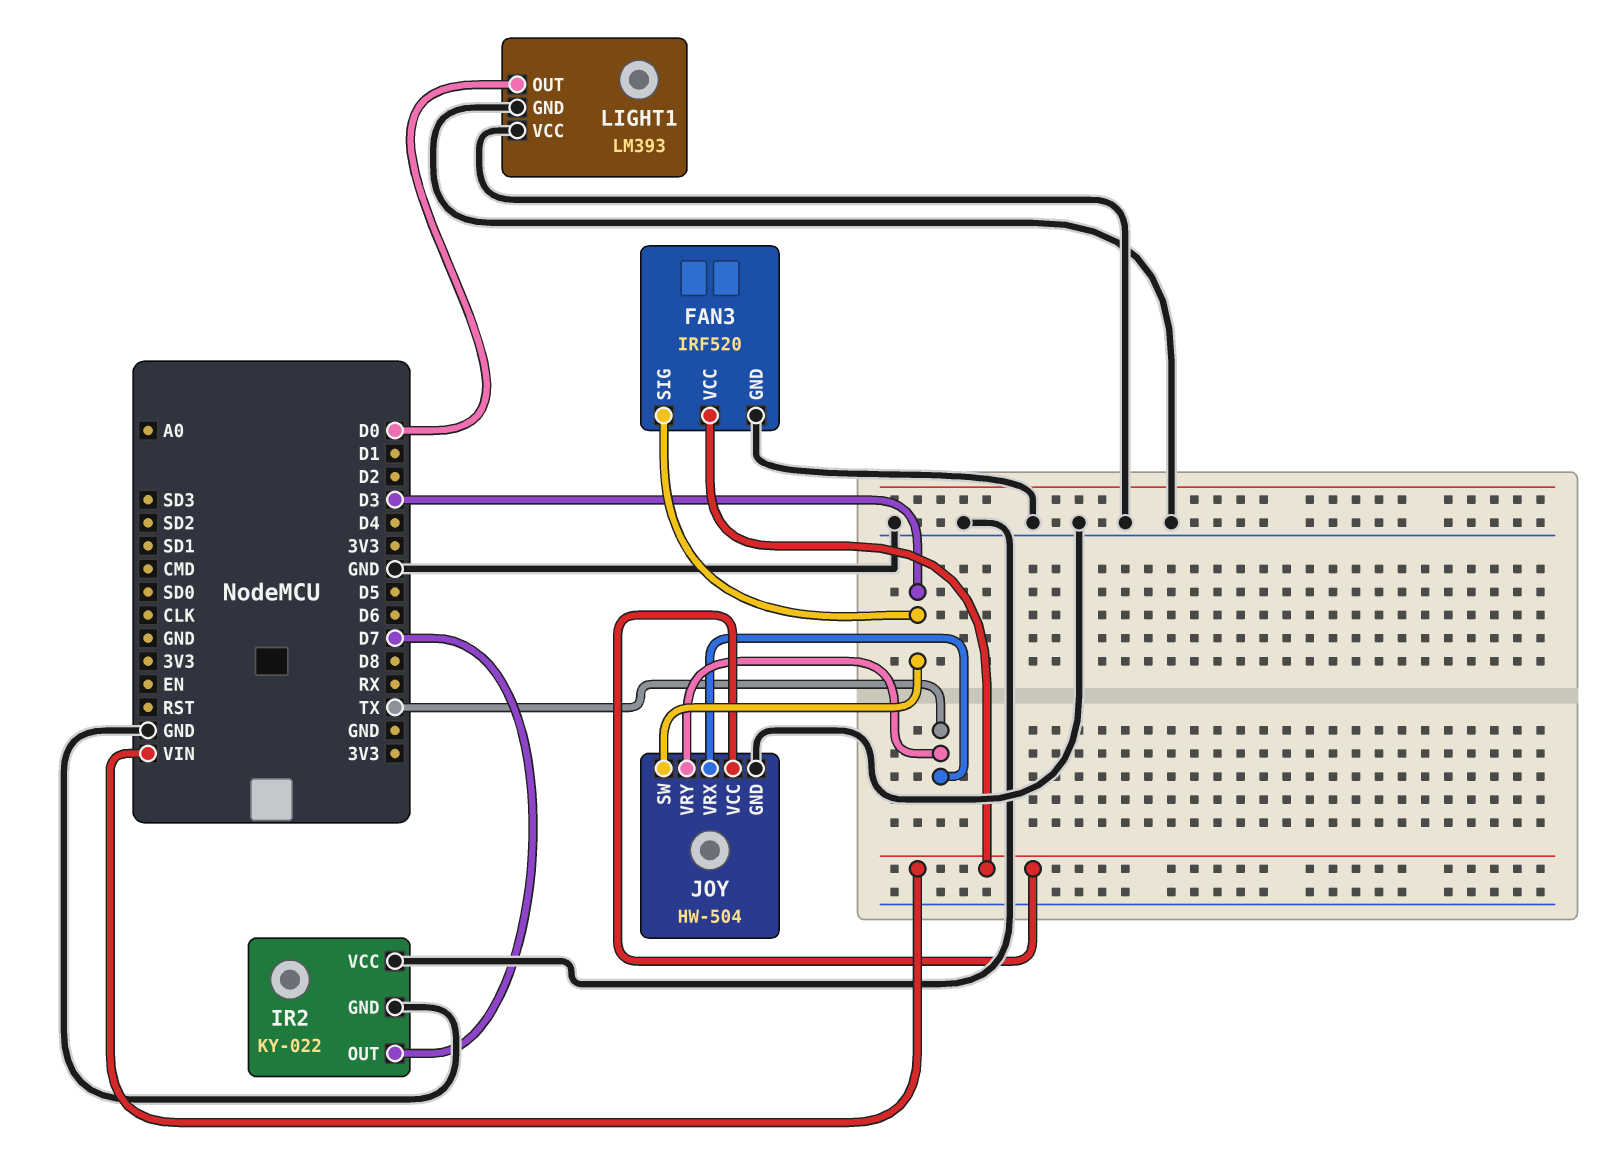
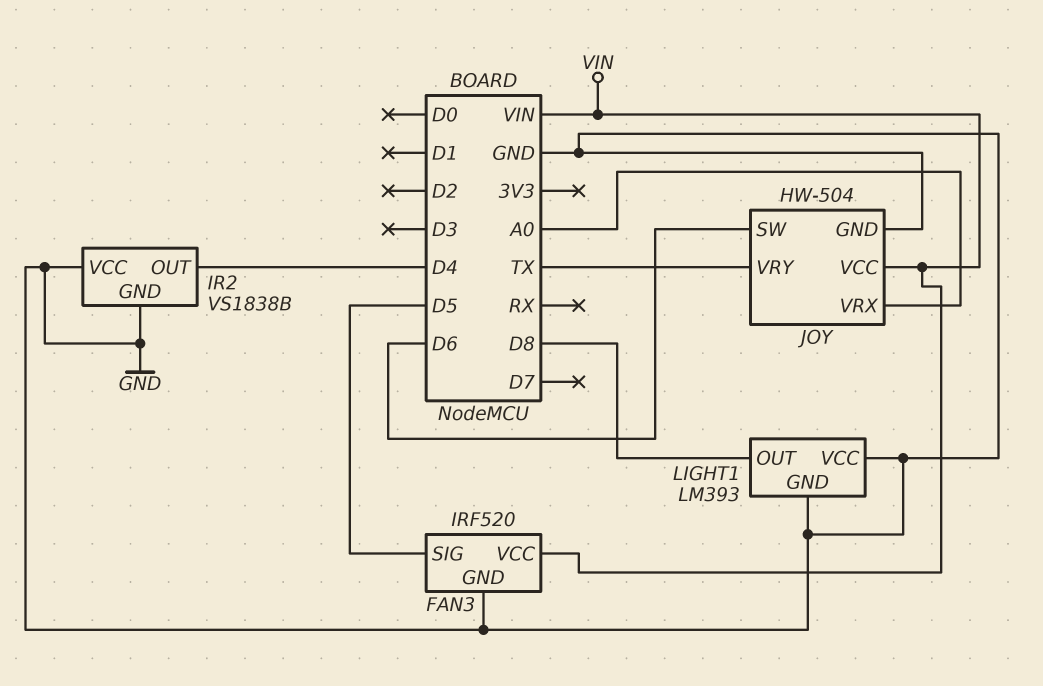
FAN3 pin SIG: D3 -> D5
IR2: KY-022 -> VS1838B
IR2 pin OUT: D7 -> D4
JOY pin SW: D3 -> D6
JOY pin VRX: TX -> A0
LIGHT1 pin OUT: D0 -> D8

